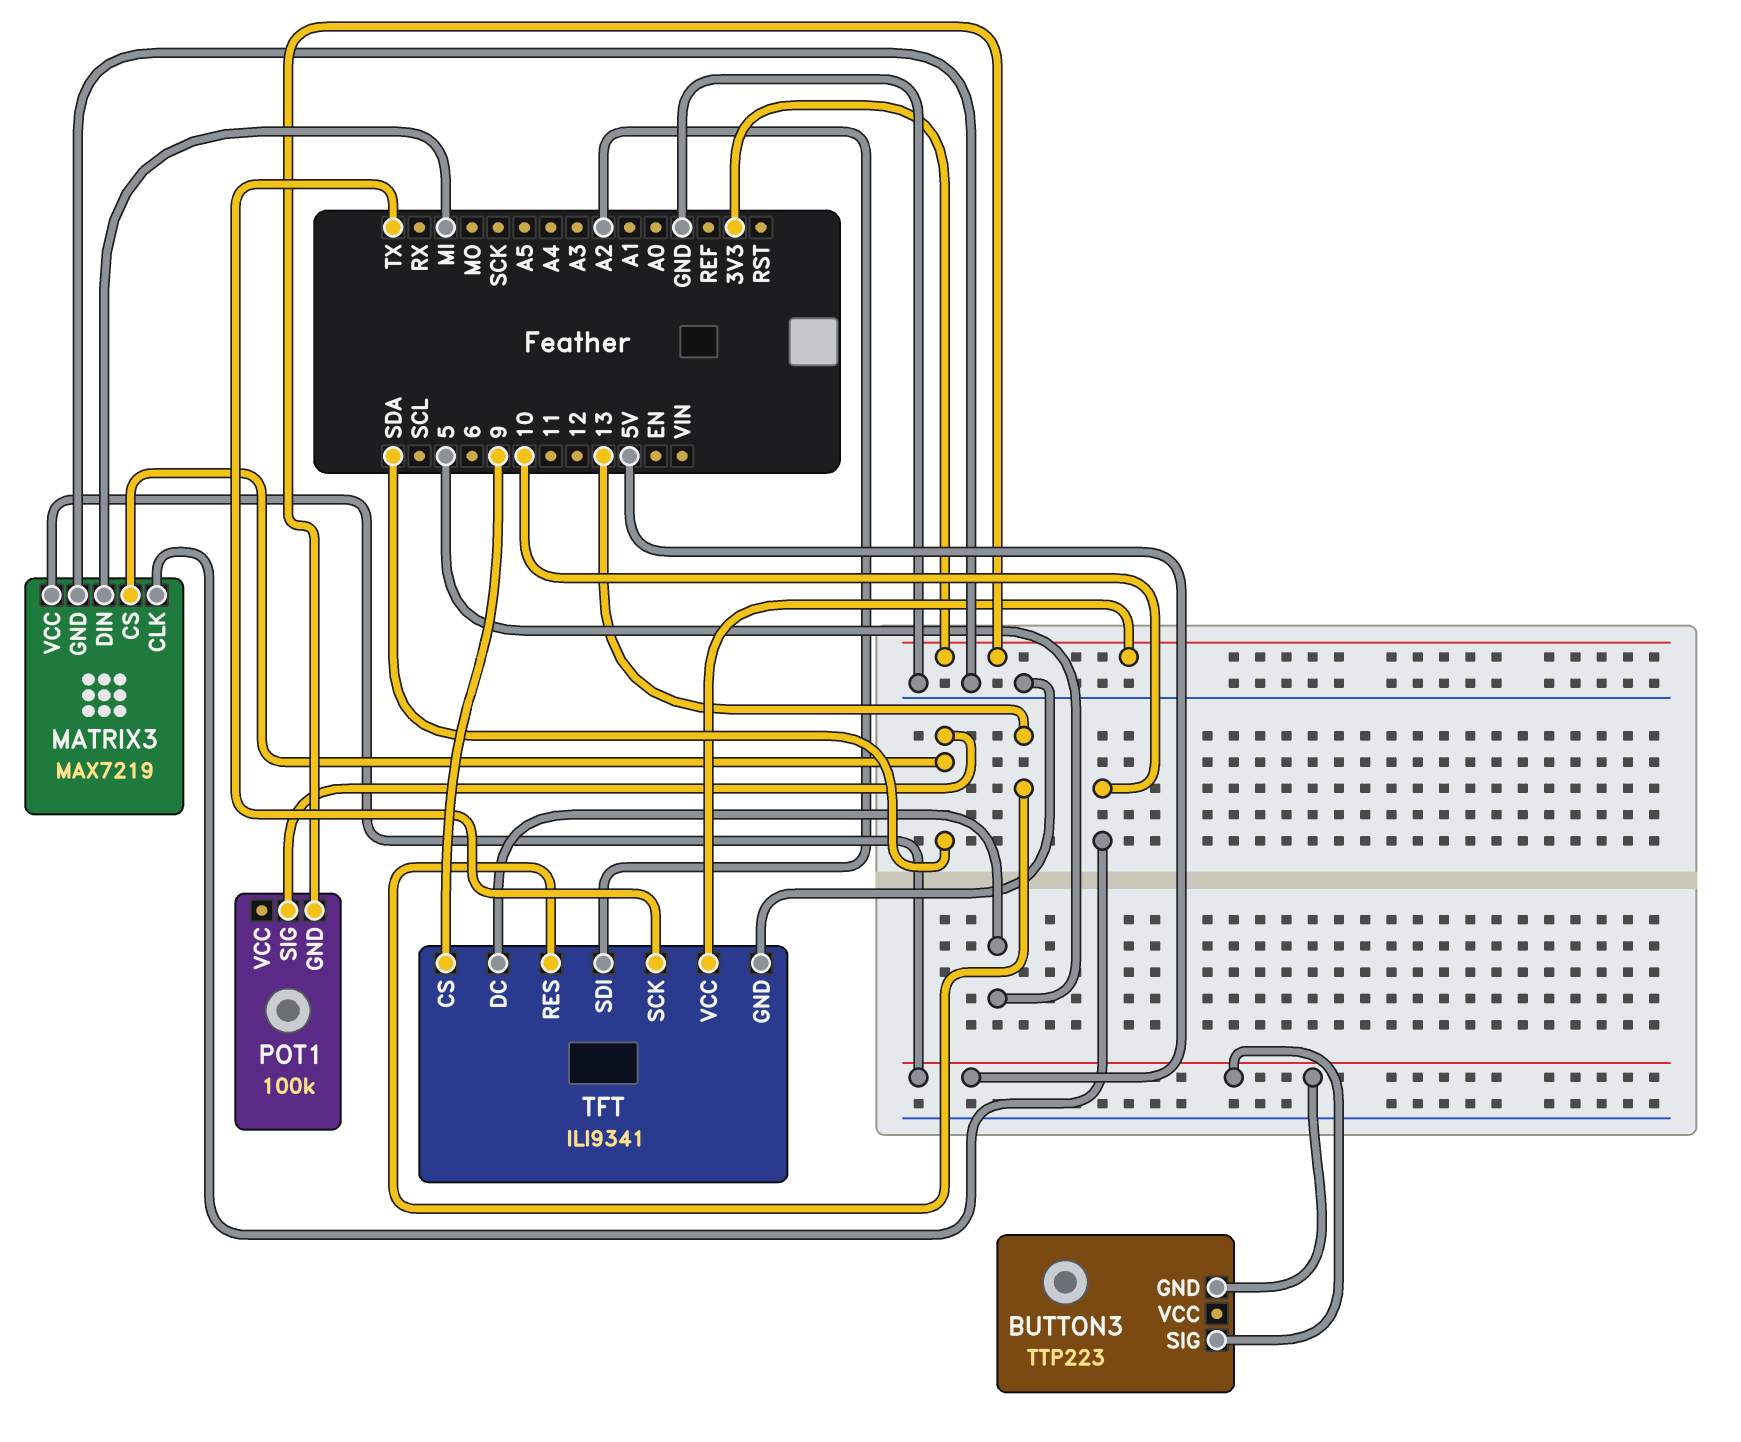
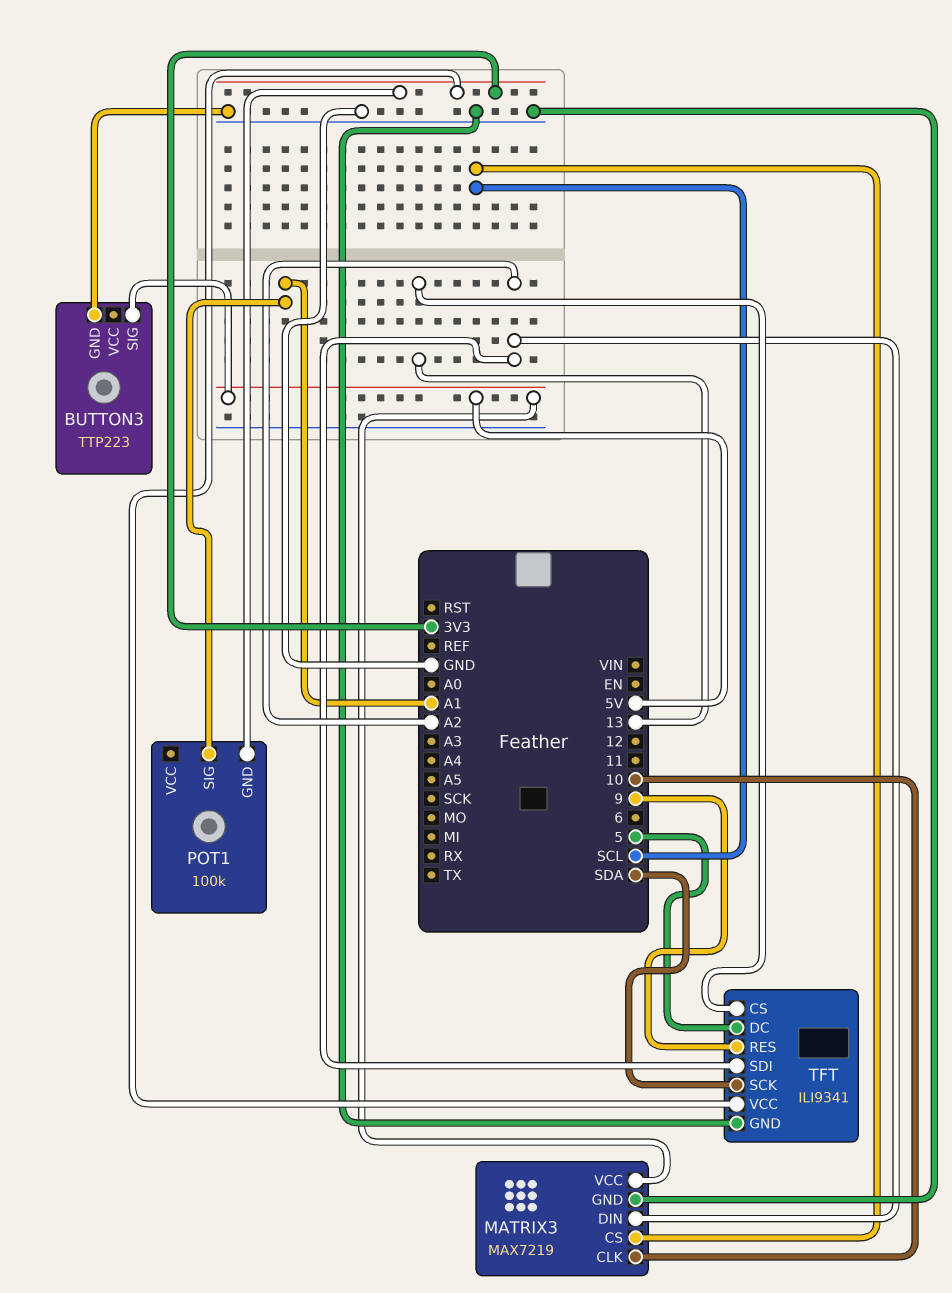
BUTTON3 pin GND: 5V -> GND
MATRIX3 pin CS: SDA -> SCL
MATRIX3 pin DIN: MI -> A2
POT1 pin SIG: SDA -> A1
TFT pin CS: 9 -> 13
TFT pin RES: 13 -> 9
TFT pin SCK: TX -> SDA

